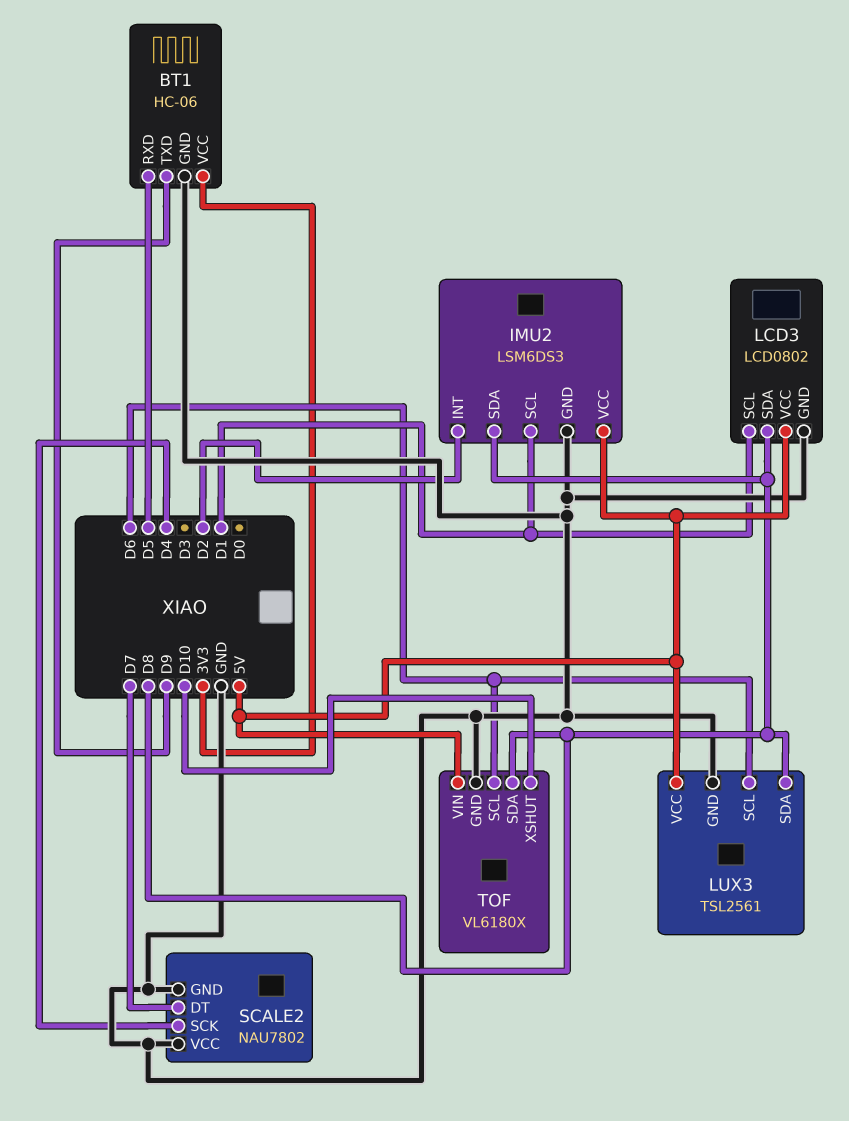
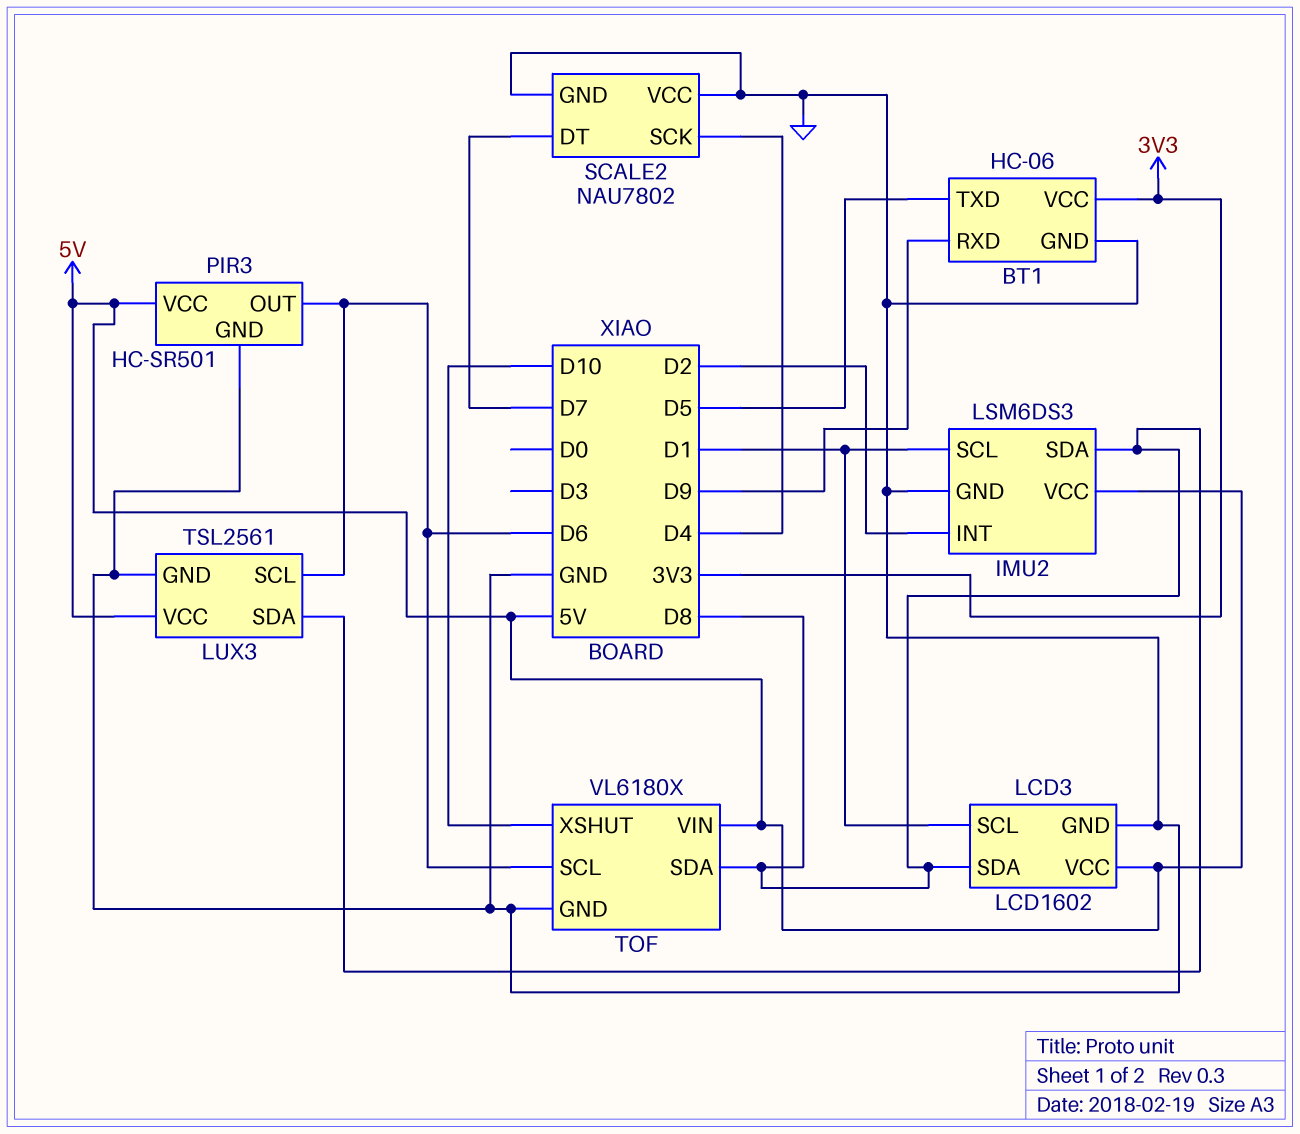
BT1 pin RXD: D5 -> D9
BT1 pin TXD: D9 -> D5
LCD3: LCD0802 -> LCD1602
PIR3: none -> HC-SR501
PIR3 pin GND: none -> GND
PIR3 pin OUT: none -> D6
PIR3 pin VCC: none -> 5V

